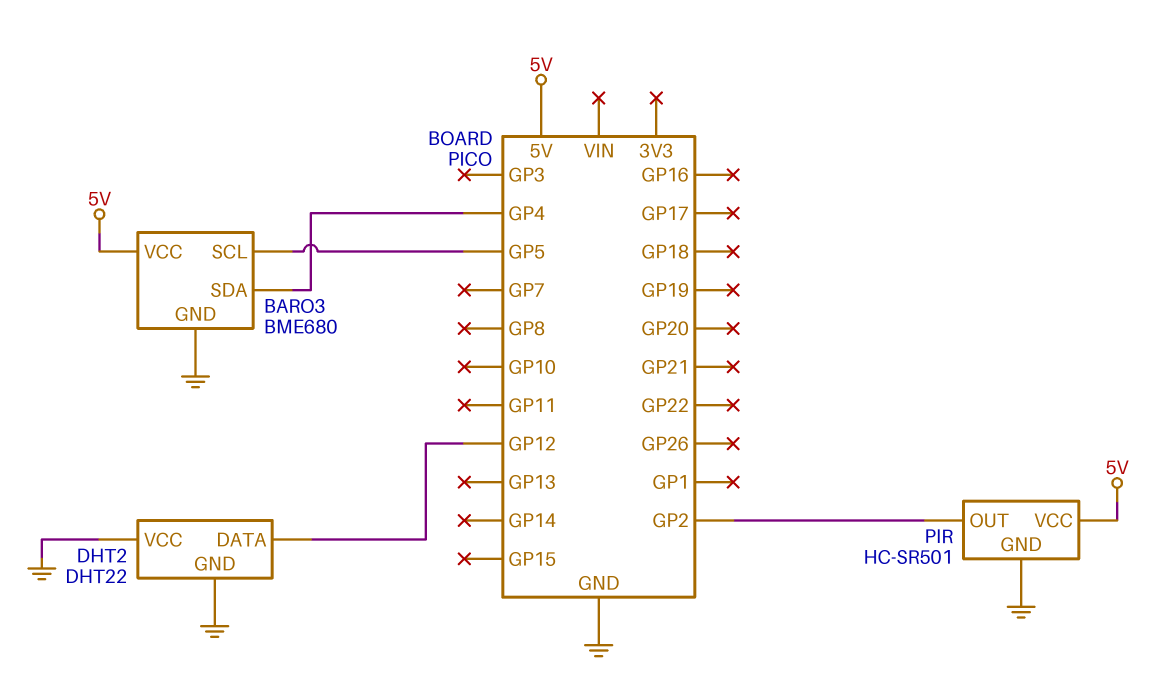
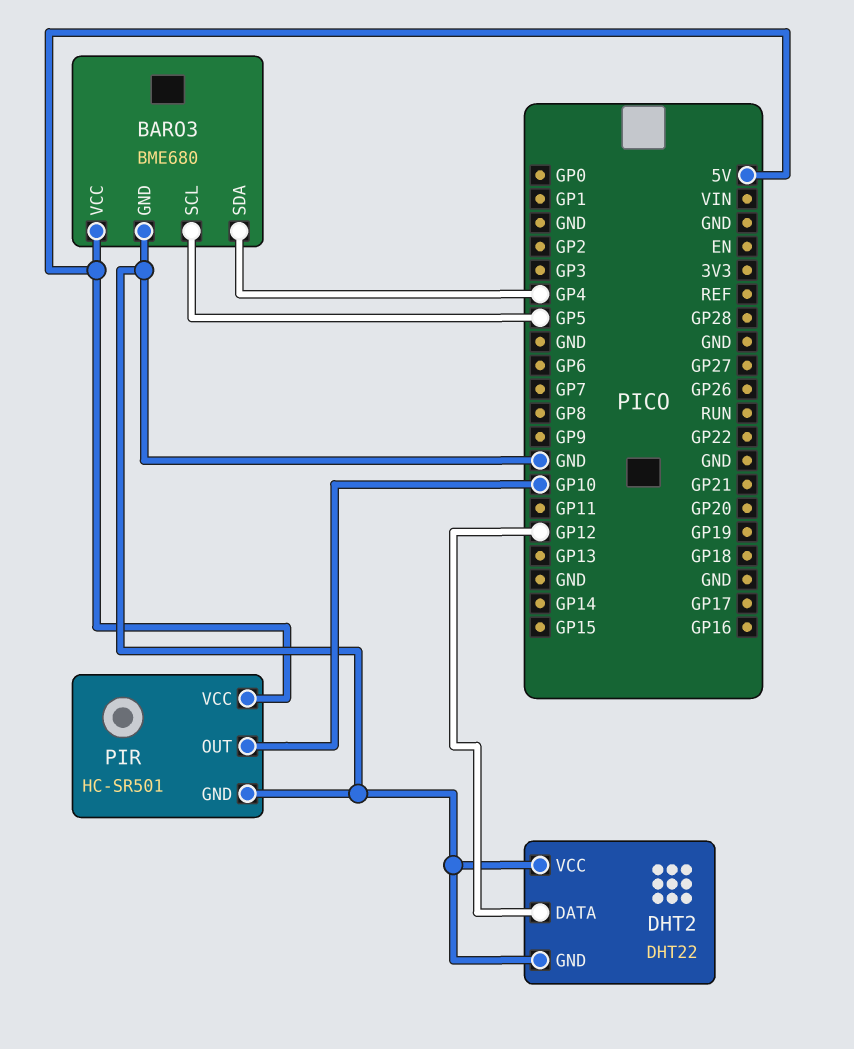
PIR pin OUT: GP2 -> GP10

